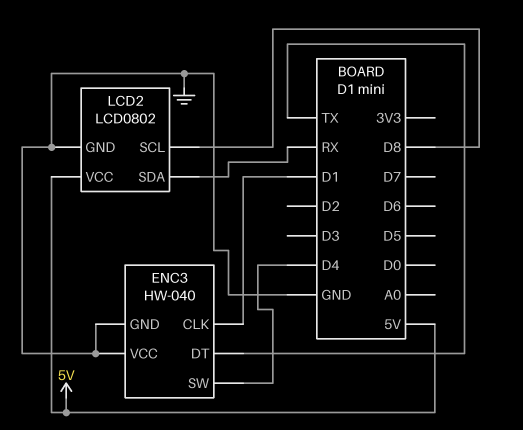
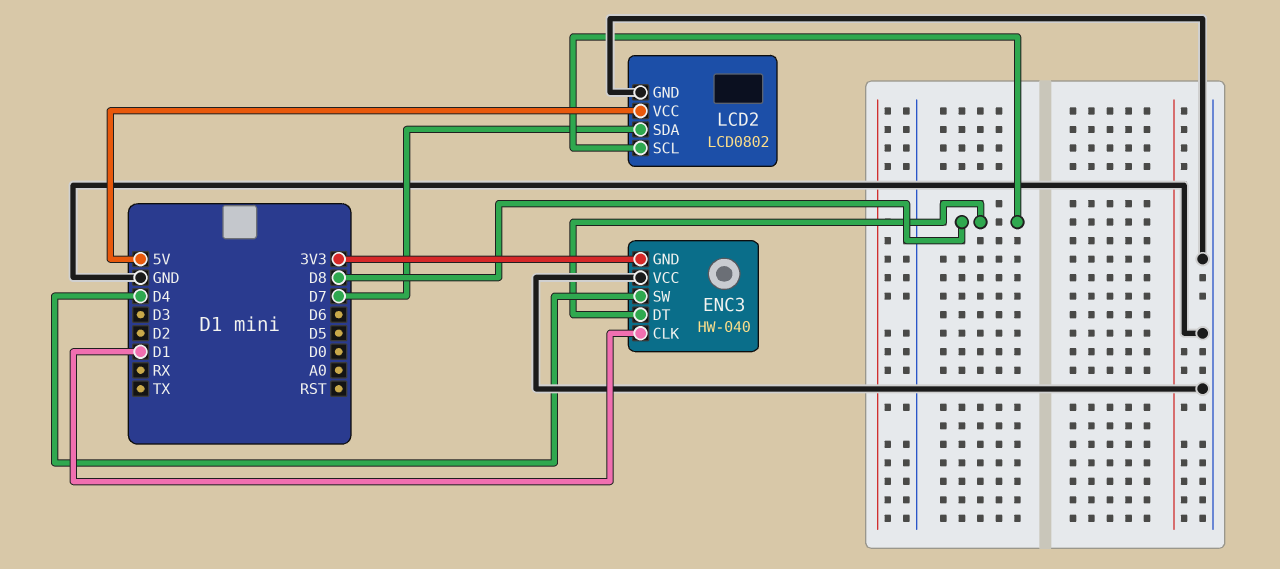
ENC3 pin DT: TX -> D8
ENC3 pin GND: GND -> 3V3
LCD2 pin SDA: RX -> D7

